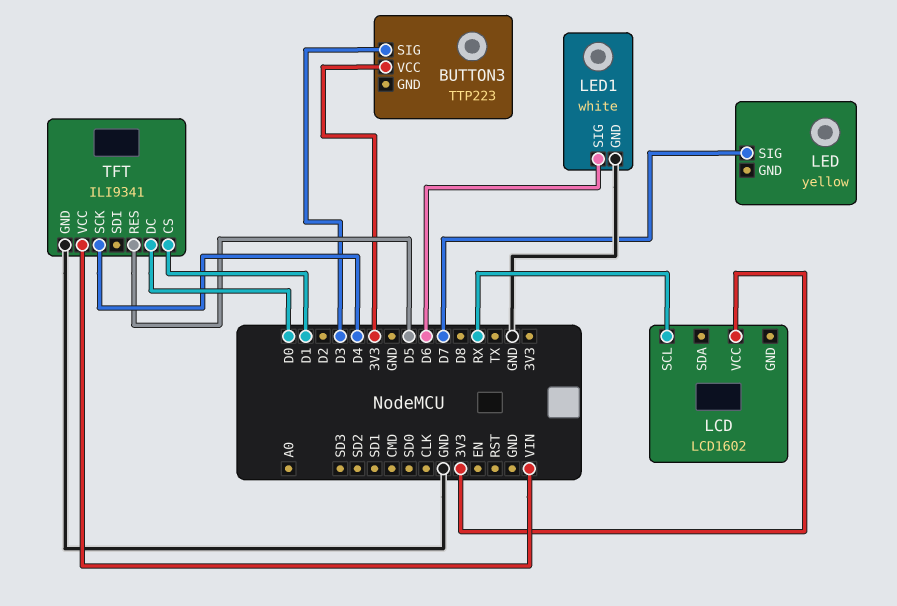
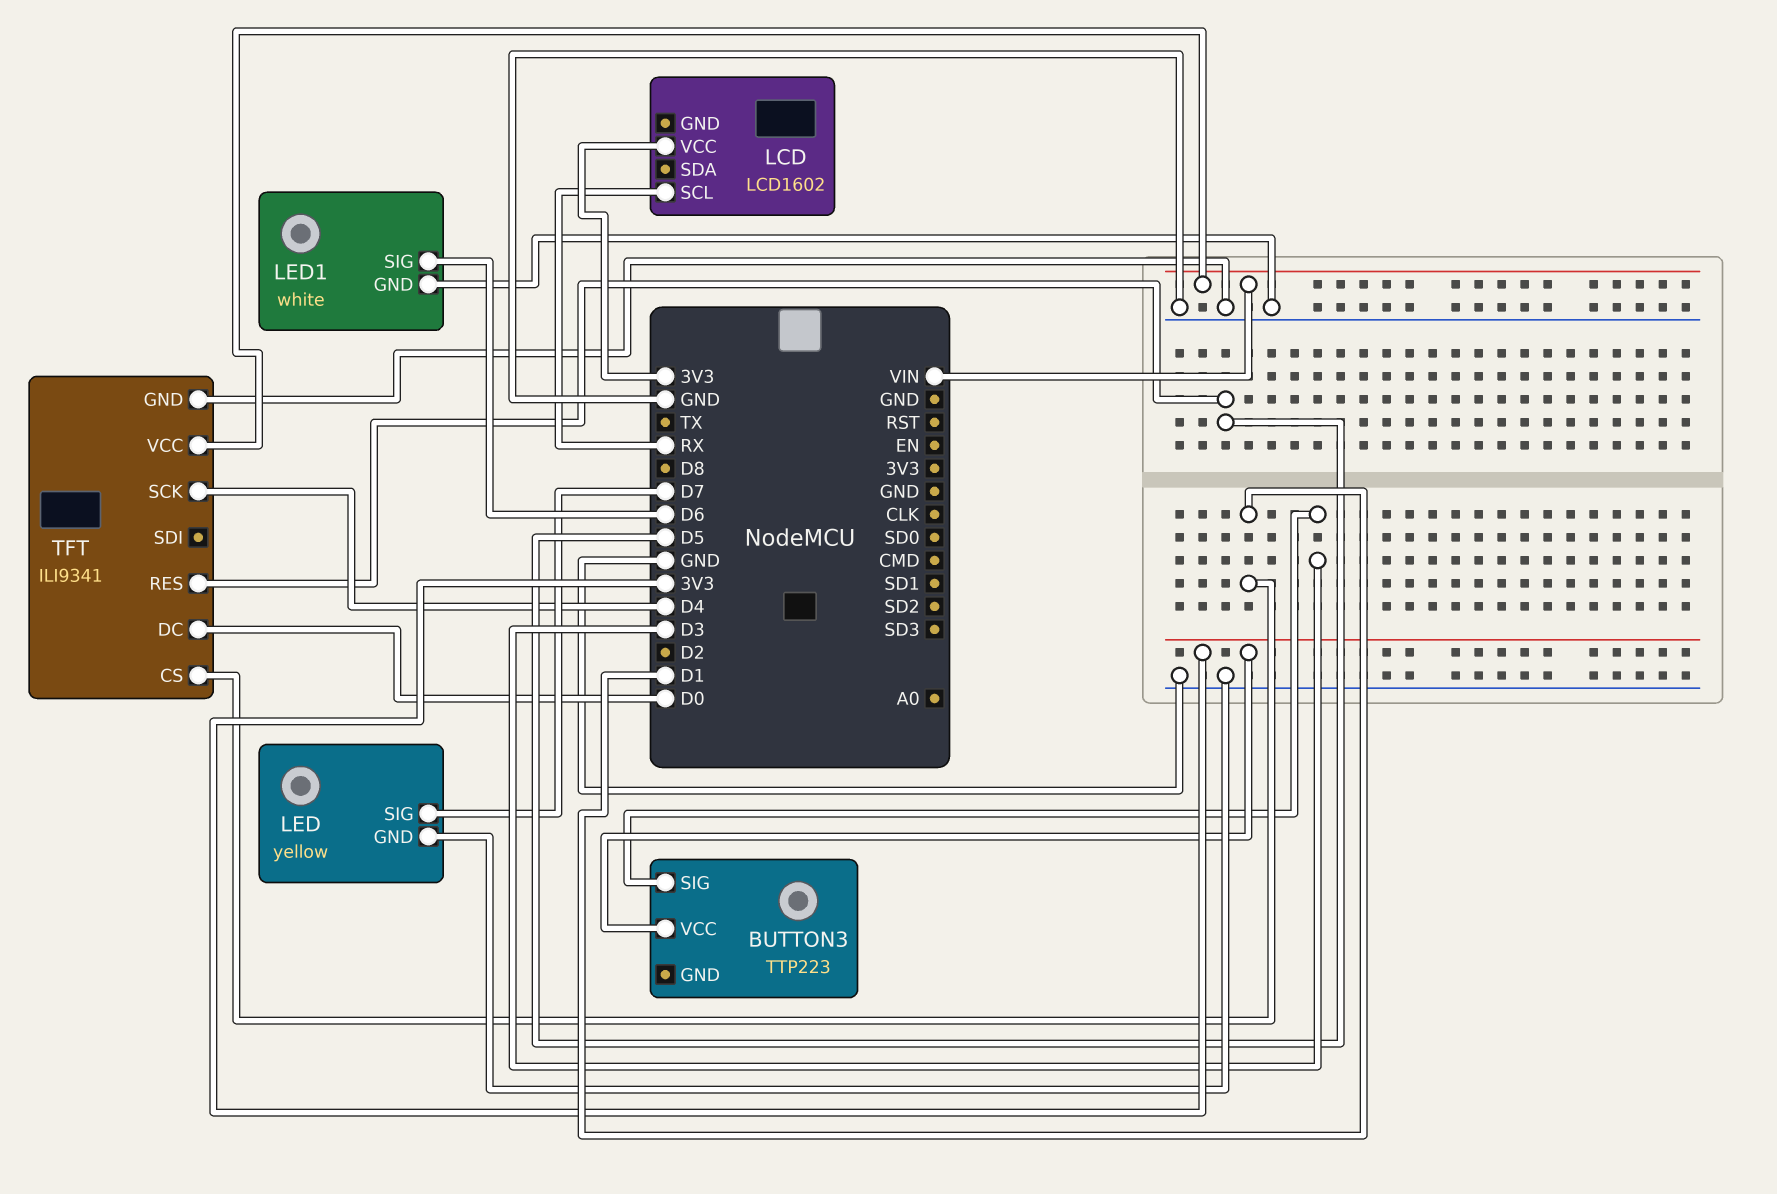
LED pin GND: none -> GND

